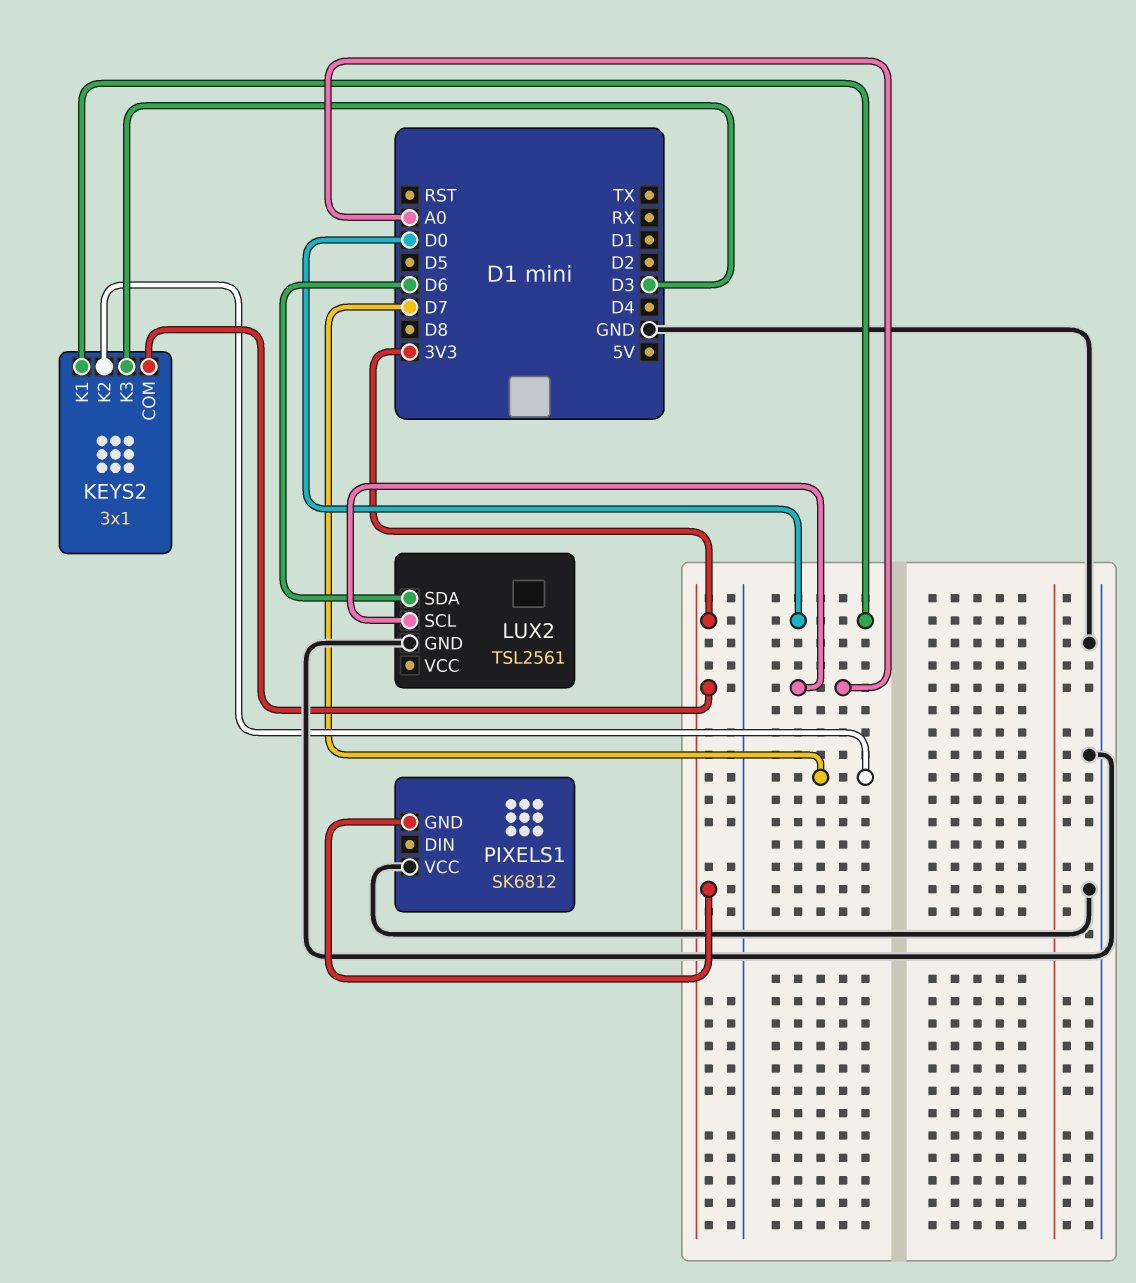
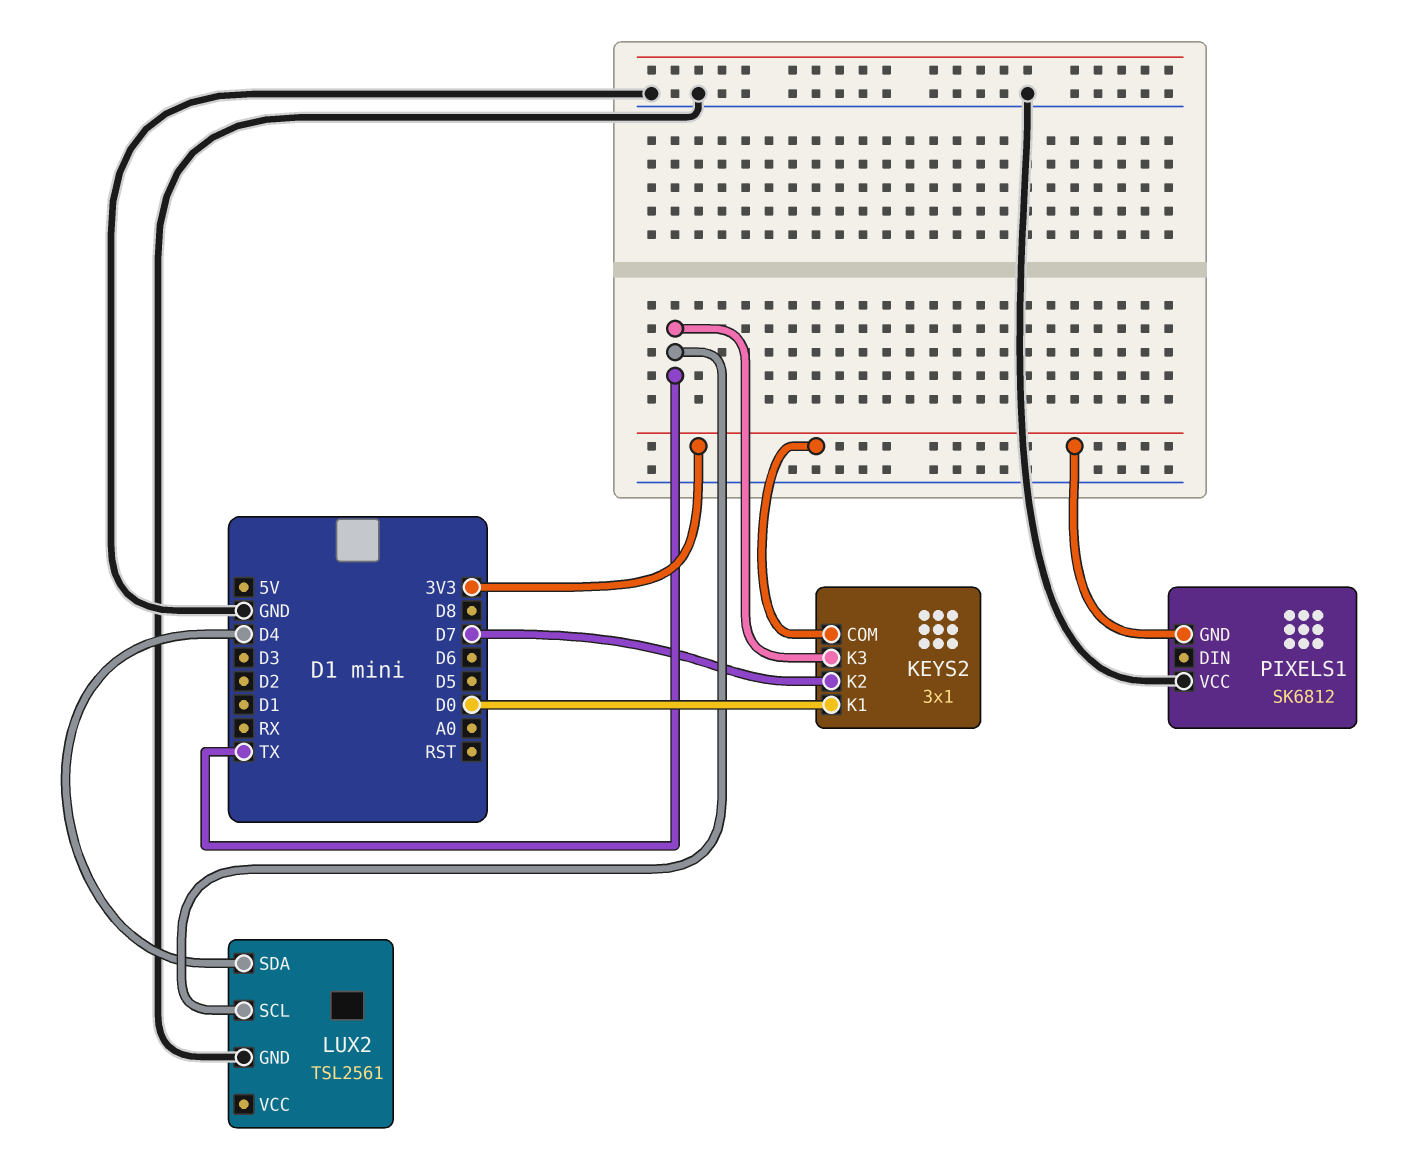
KEYS2 pin K3: D3 -> TX
LUX2 pin SCL: A0 -> TX
LUX2 pin SDA: D6 -> D4

